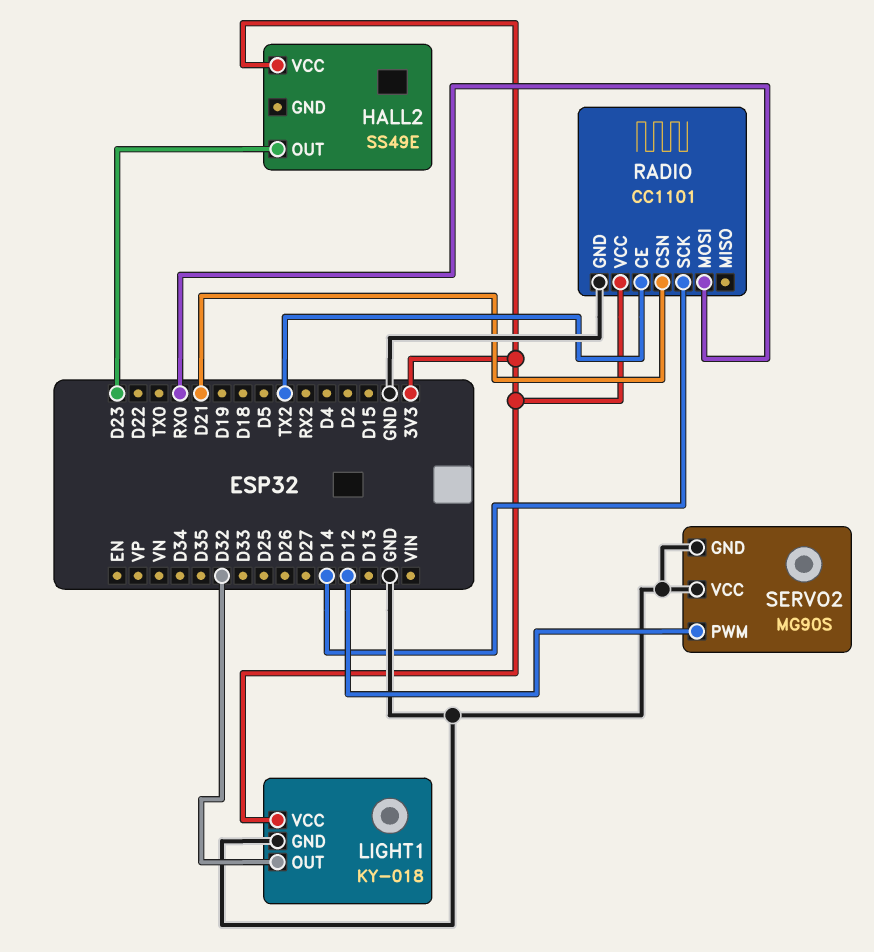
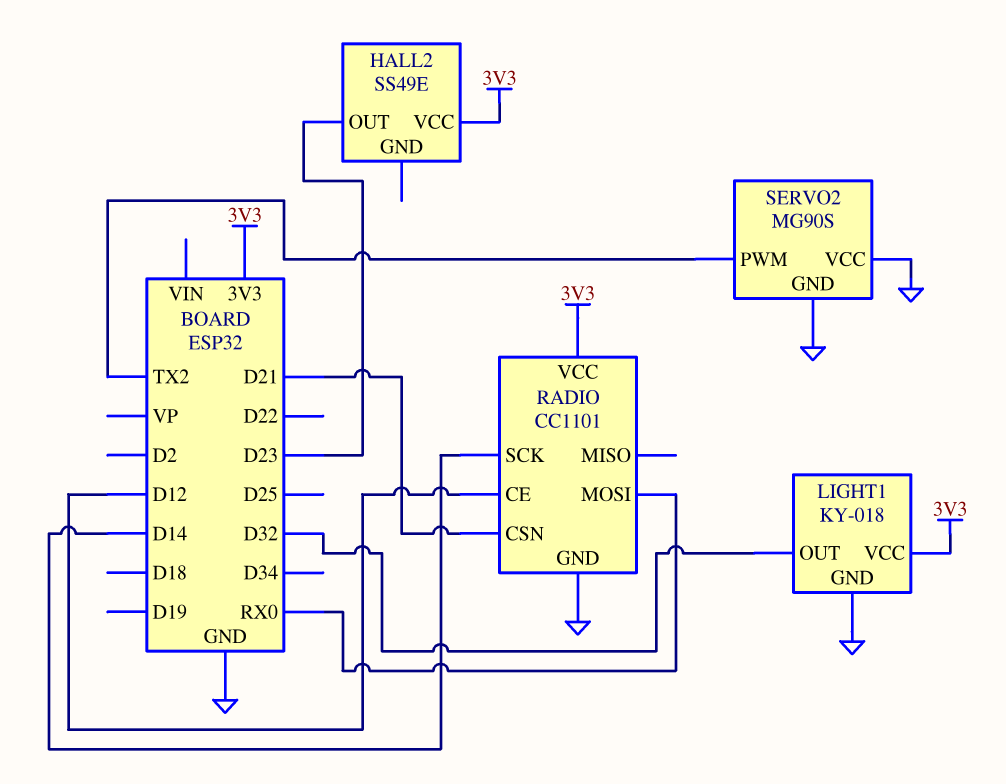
RADIO pin CE: TX2 -> D12
SERVO2 pin PWM: D12 -> TX2

